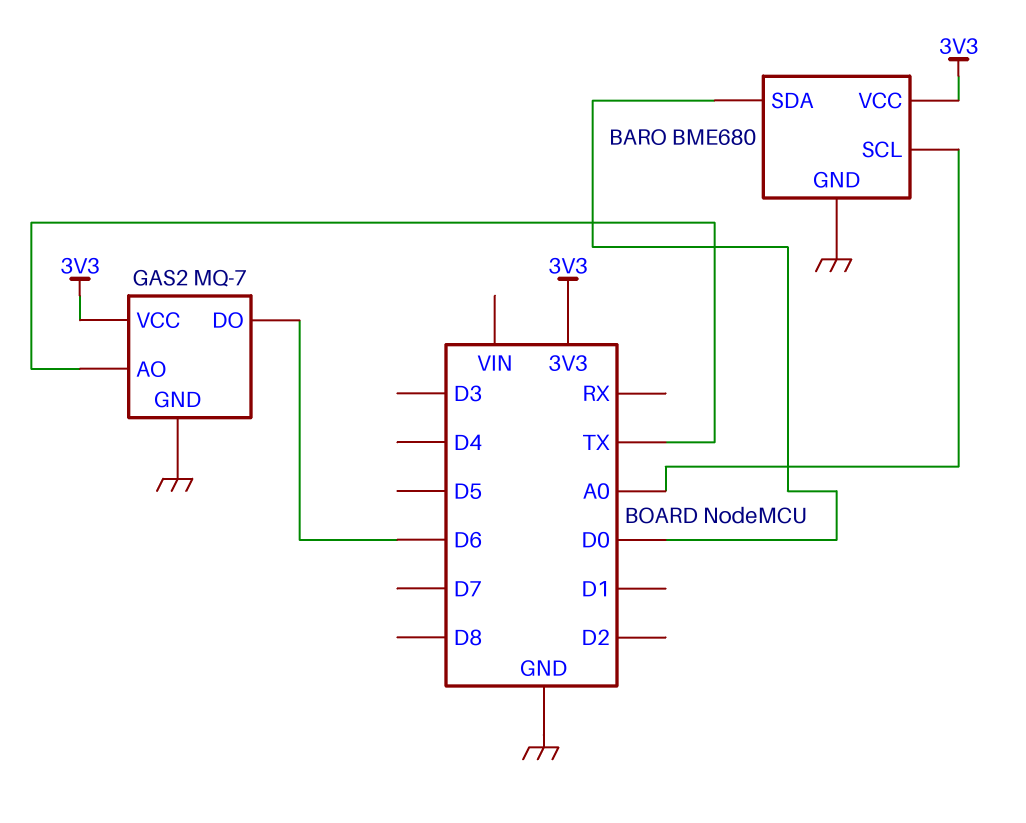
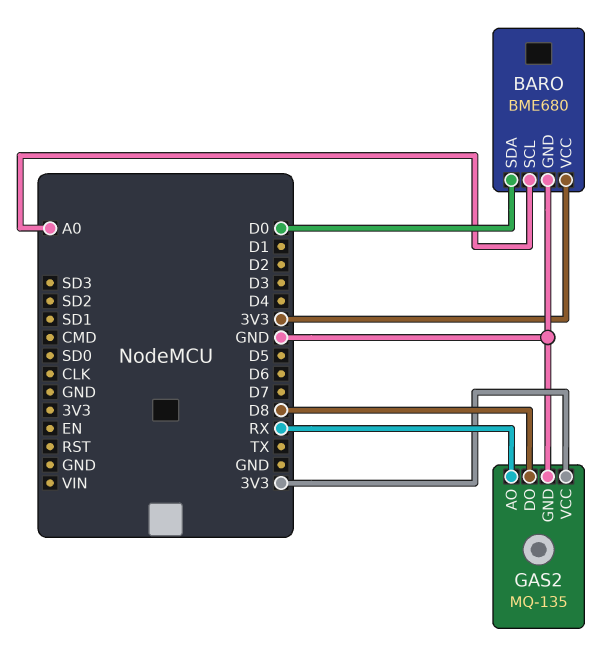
GAS2: MQ-7 -> MQ-135
GAS2 pin AO: TX -> RX
GAS2 pin DO: D6 -> D8

